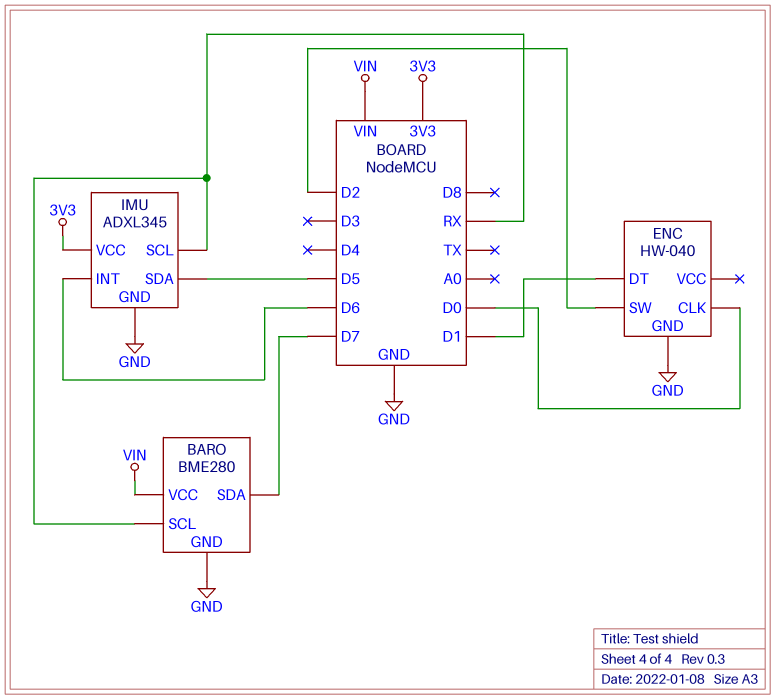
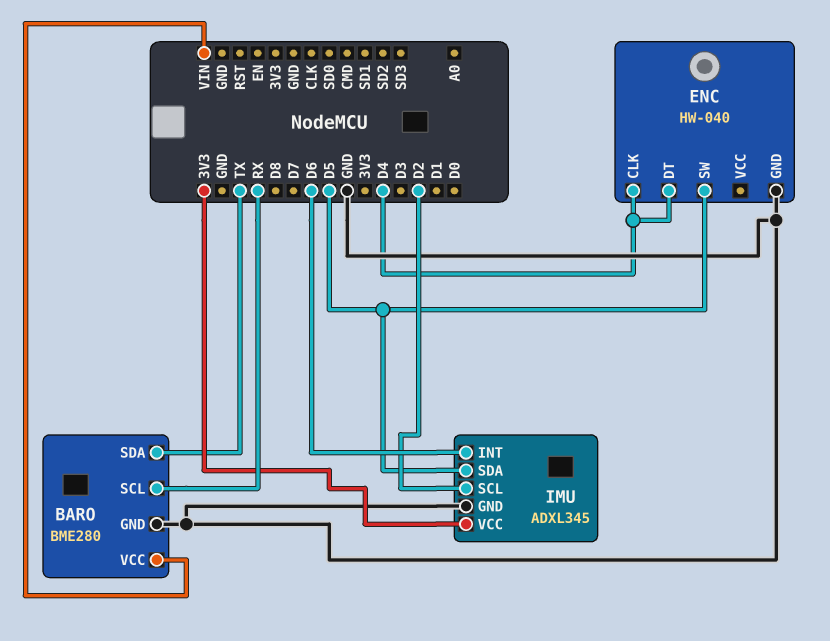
BARO pin SDA: D7 -> TX
ENC pin CLK: D0 -> D4
ENC pin DT: D1 -> D4
ENC pin SW: D2 -> D5
IMU pin SCL: RX -> D2

